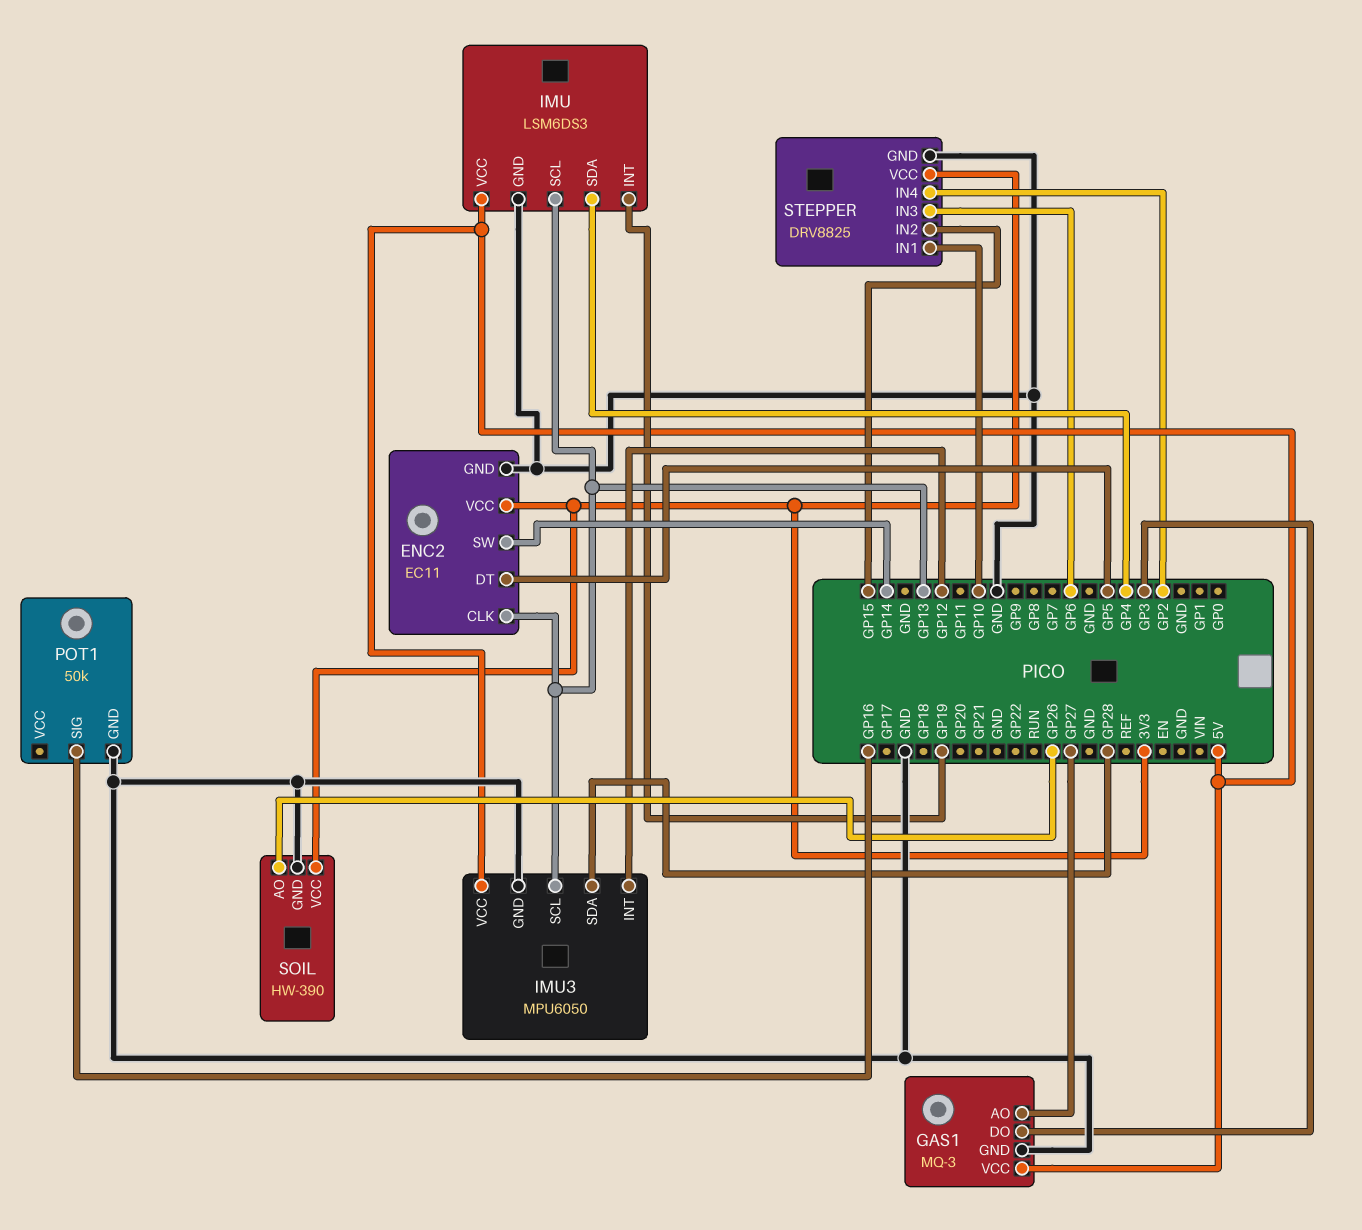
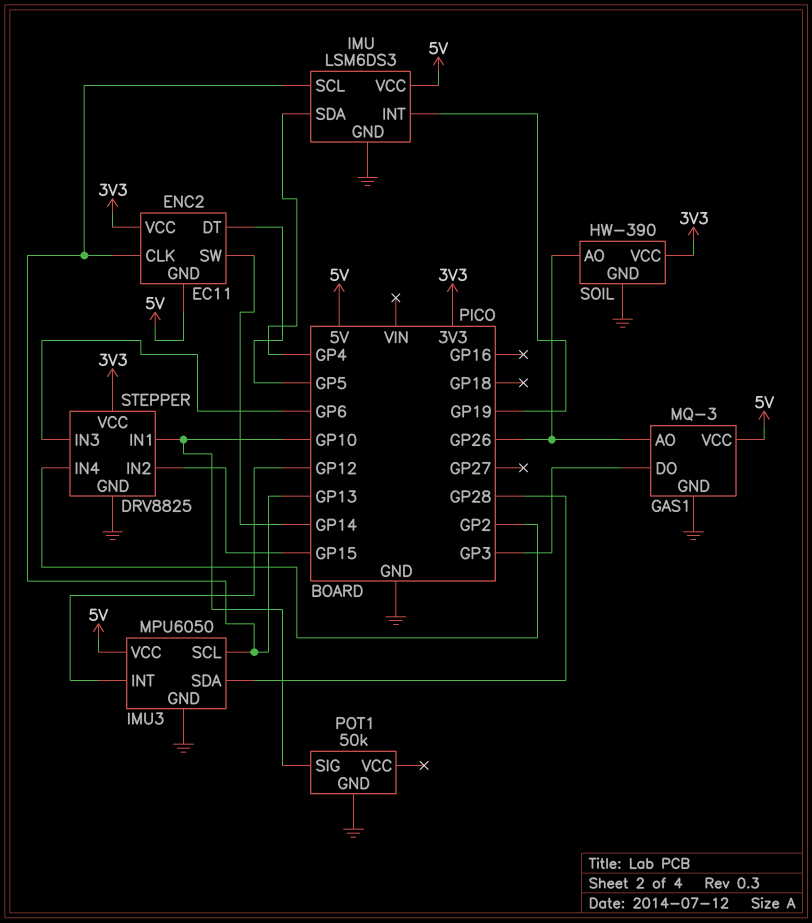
ENC2 pin GND: GND -> 5V
GAS1 pin AO: GP27 -> GP26
POT1 pin SIG: GP16 -> GP10

